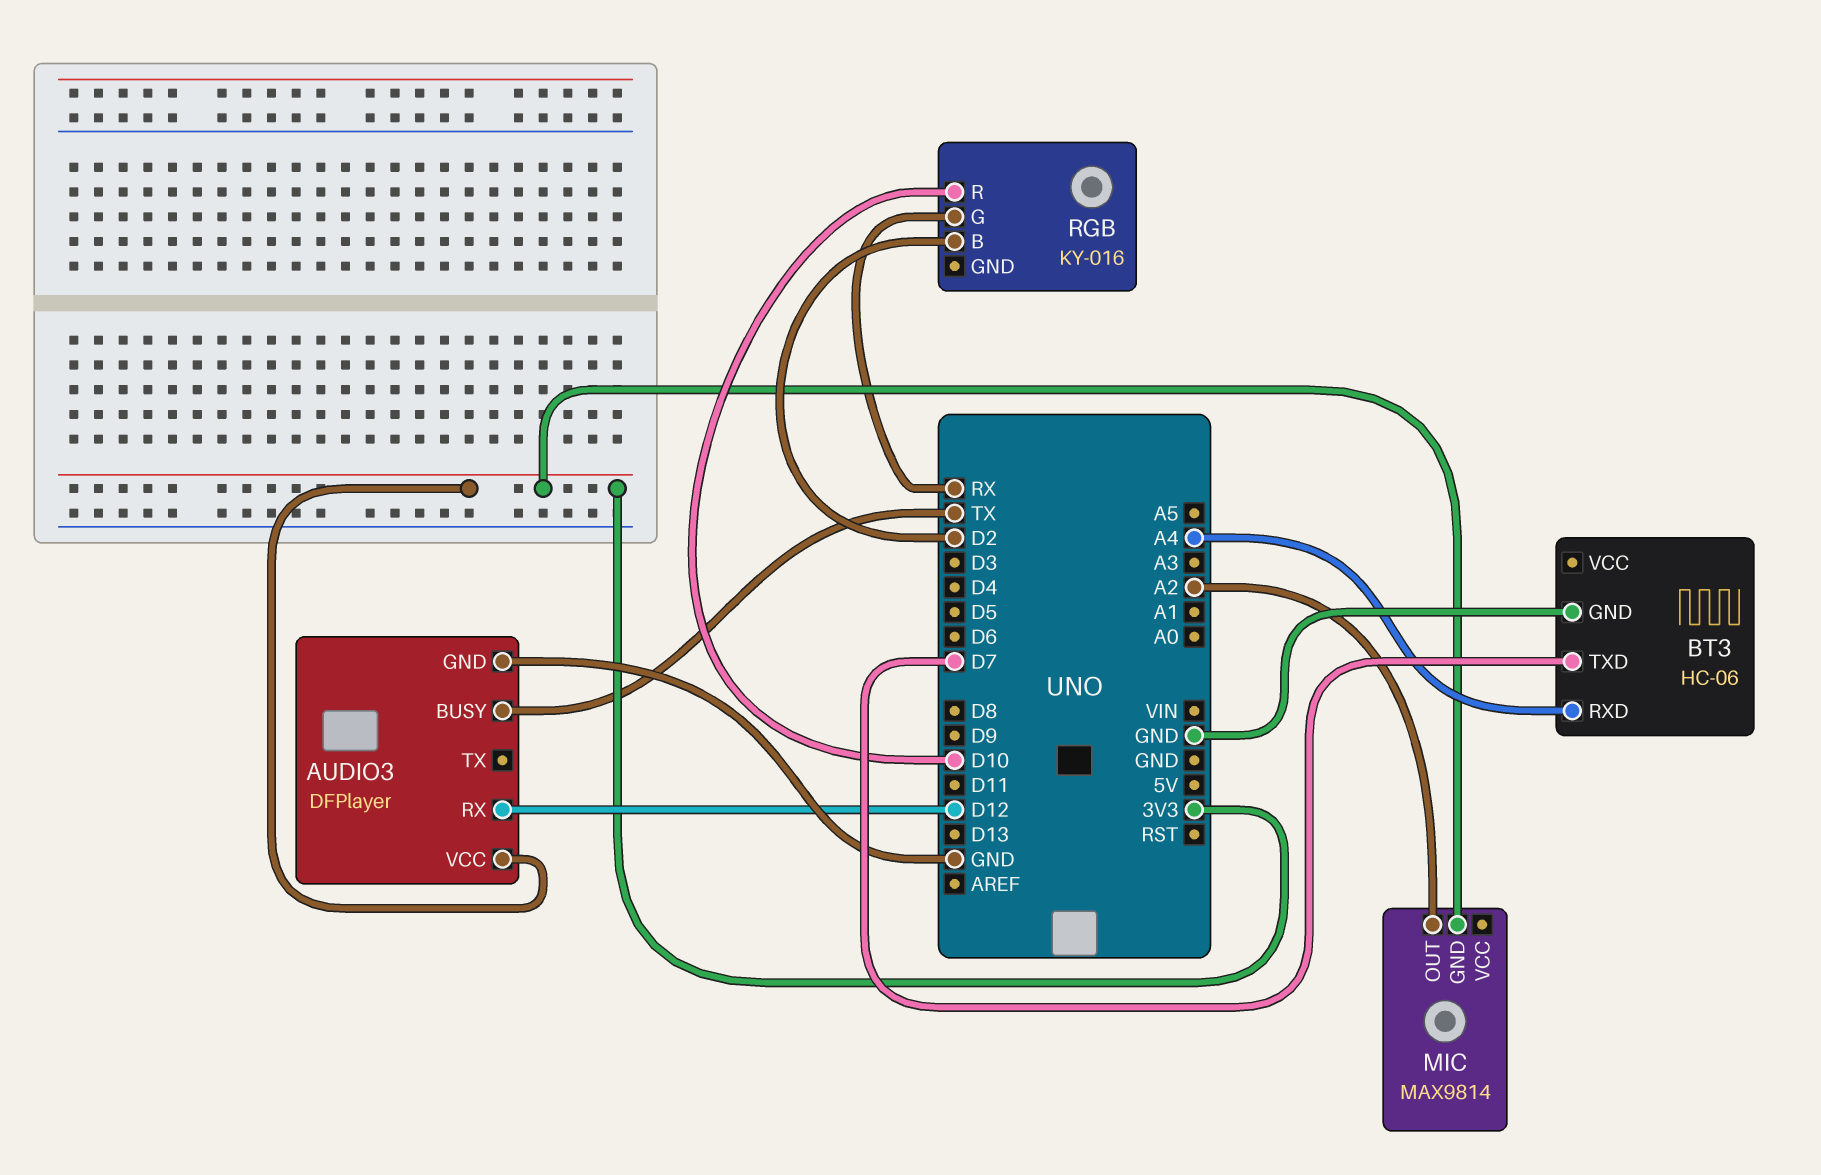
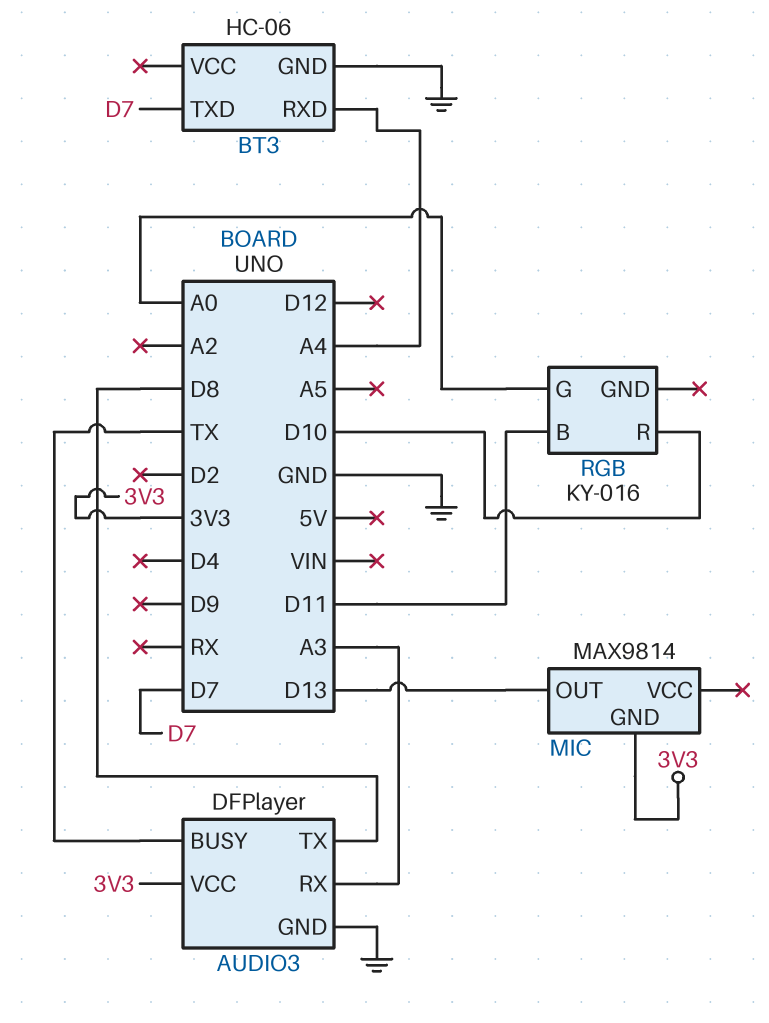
AUDIO3 pin RX: D12 -> A3
AUDIO3 pin TX: none -> D8
MIC pin OUT: A2 -> D13
RGB pin B: D2 -> D11
RGB pin G: RX -> A0

